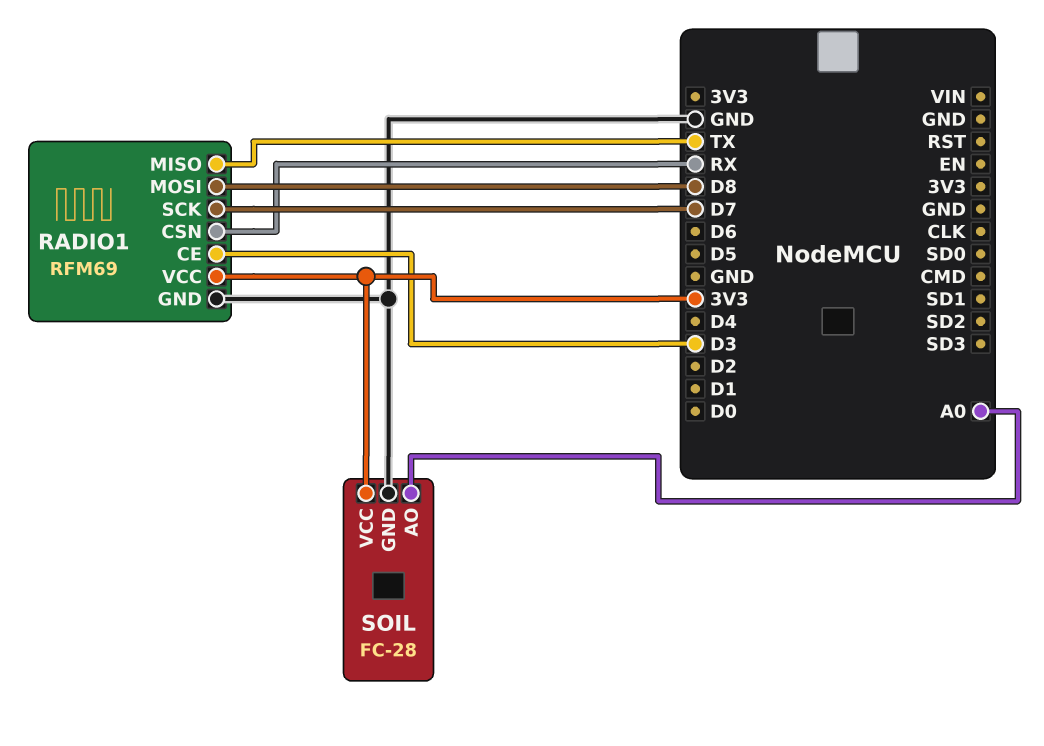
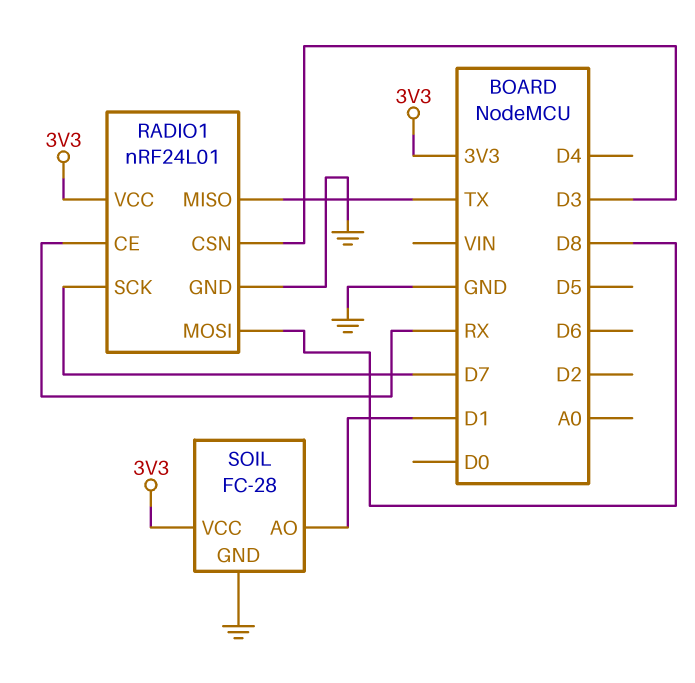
RADIO1: RFM69 -> nRF24L01
RADIO1 pin CE: D3 -> RX
RADIO1 pin CSN: RX -> D3
SOIL pin AO: A0 -> D1

